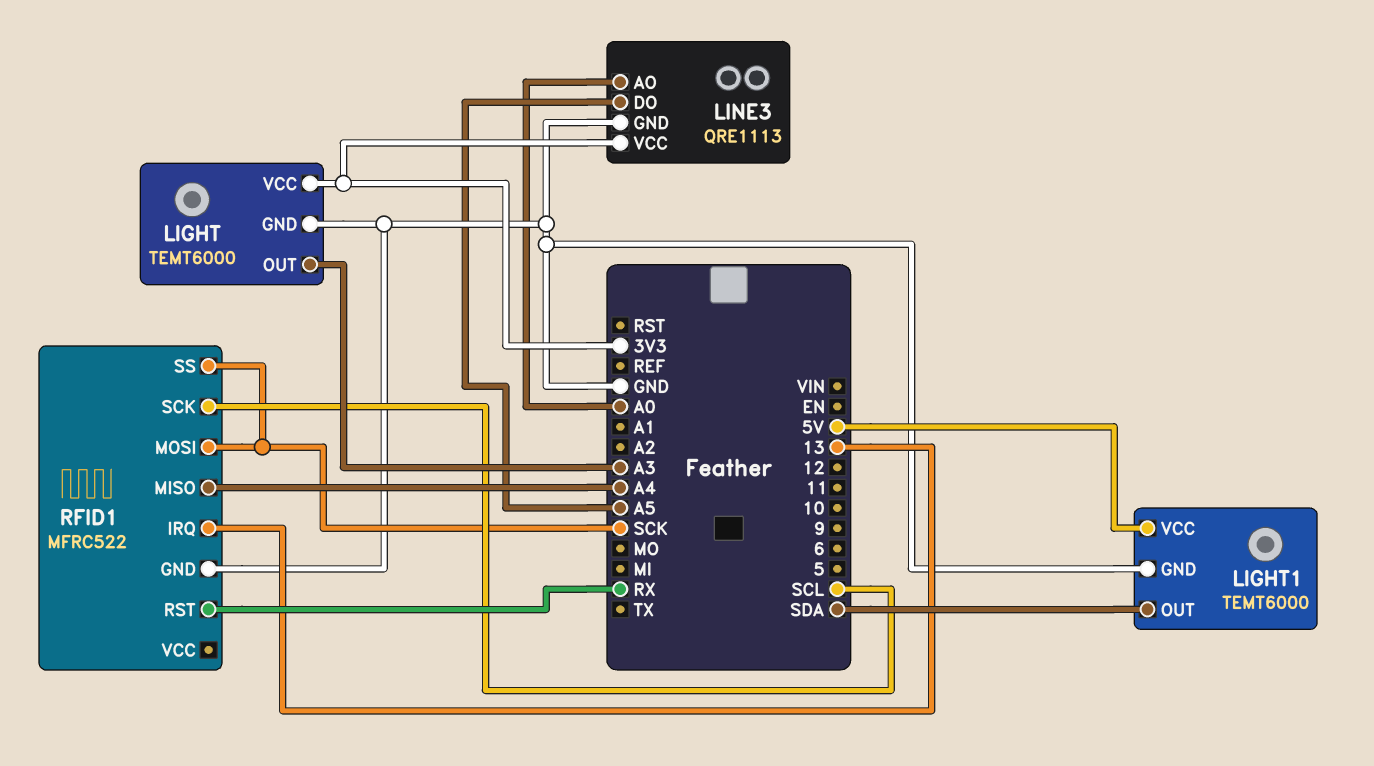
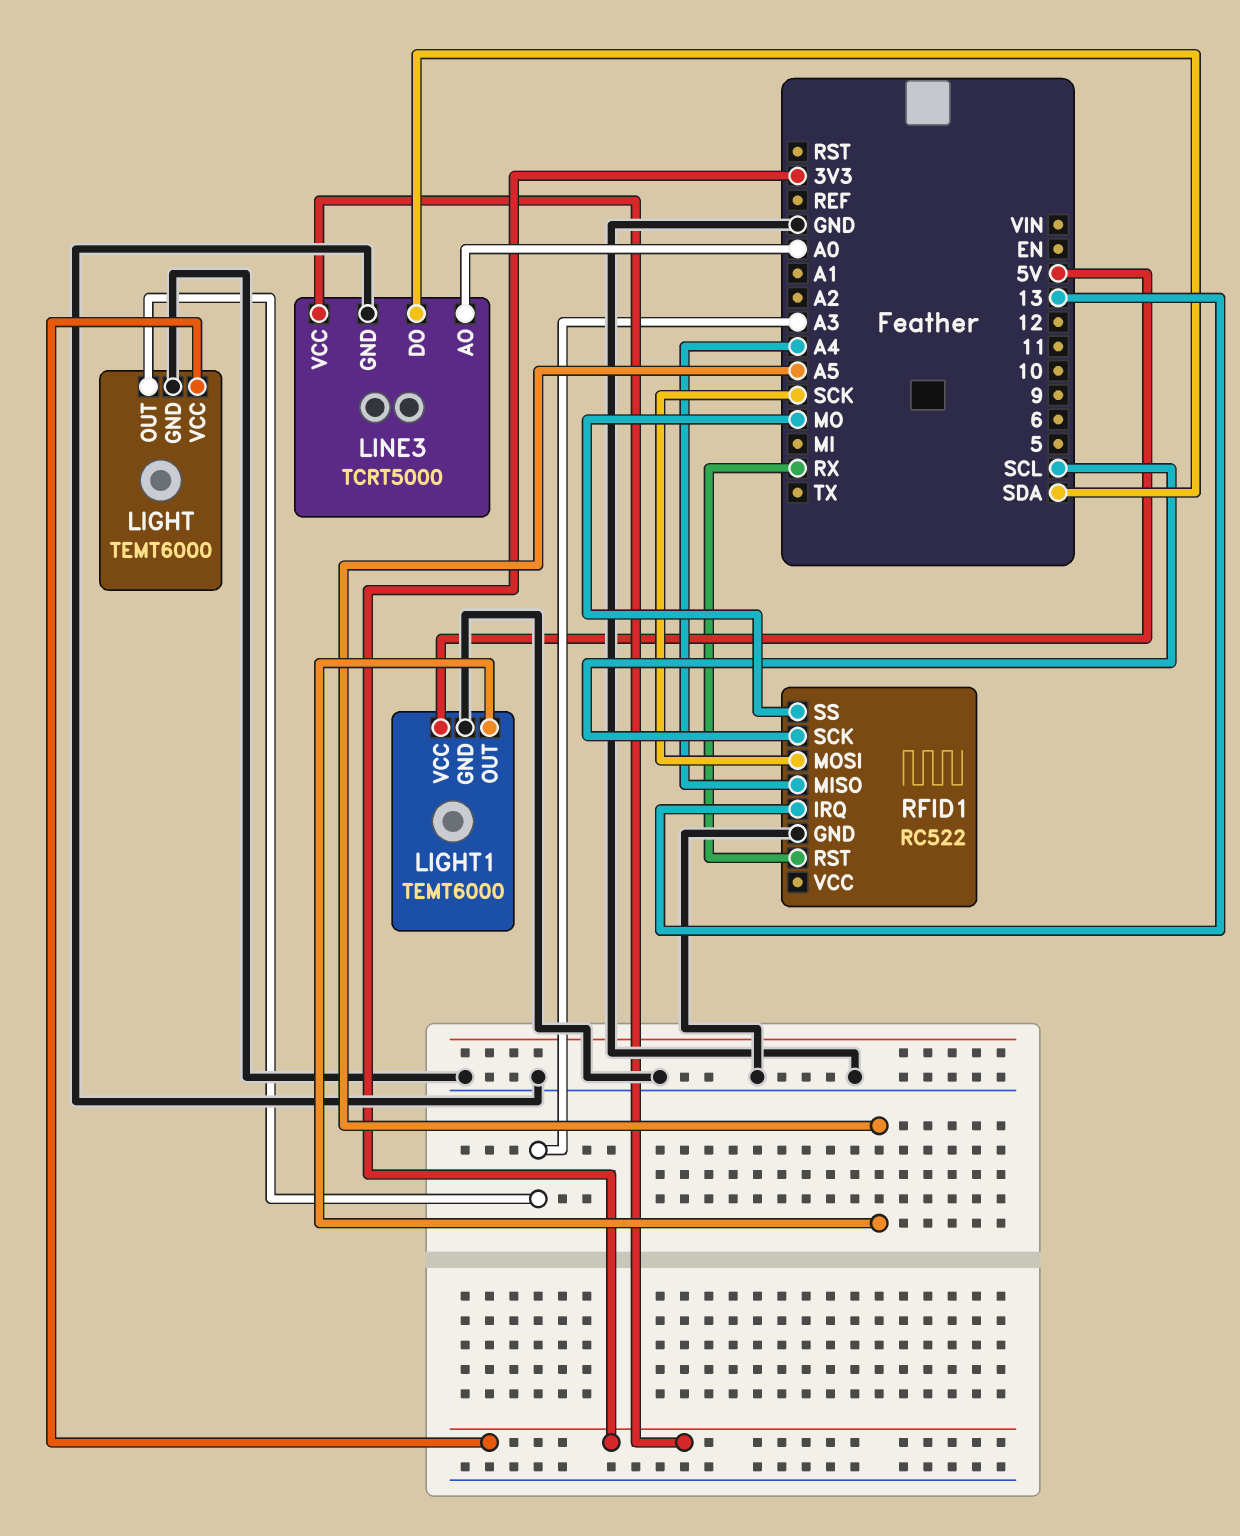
LIGHT1 pin OUT: SDA -> A5
LINE3: QRE1113 -> TCRT5000
LINE3 pin DO: A5 -> SDA
RFID1: MFRC522 -> RC522
RFID1 pin SS: SCK -> MO

